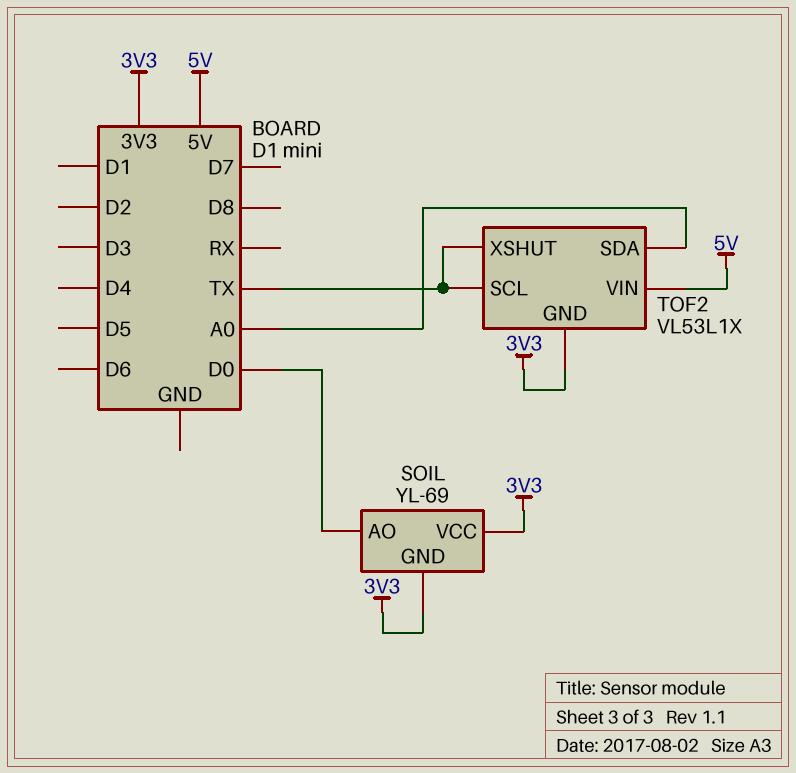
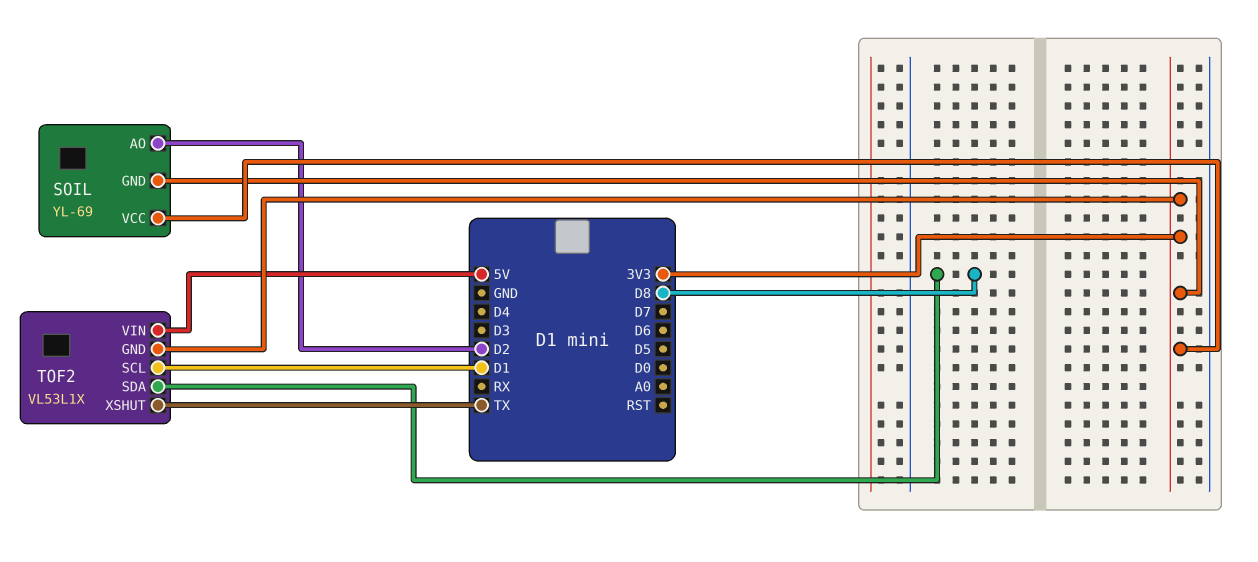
SOIL pin AO: D0 -> D2
TOF2 pin SCL: TX -> D1
TOF2 pin SDA: A0 -> D8

